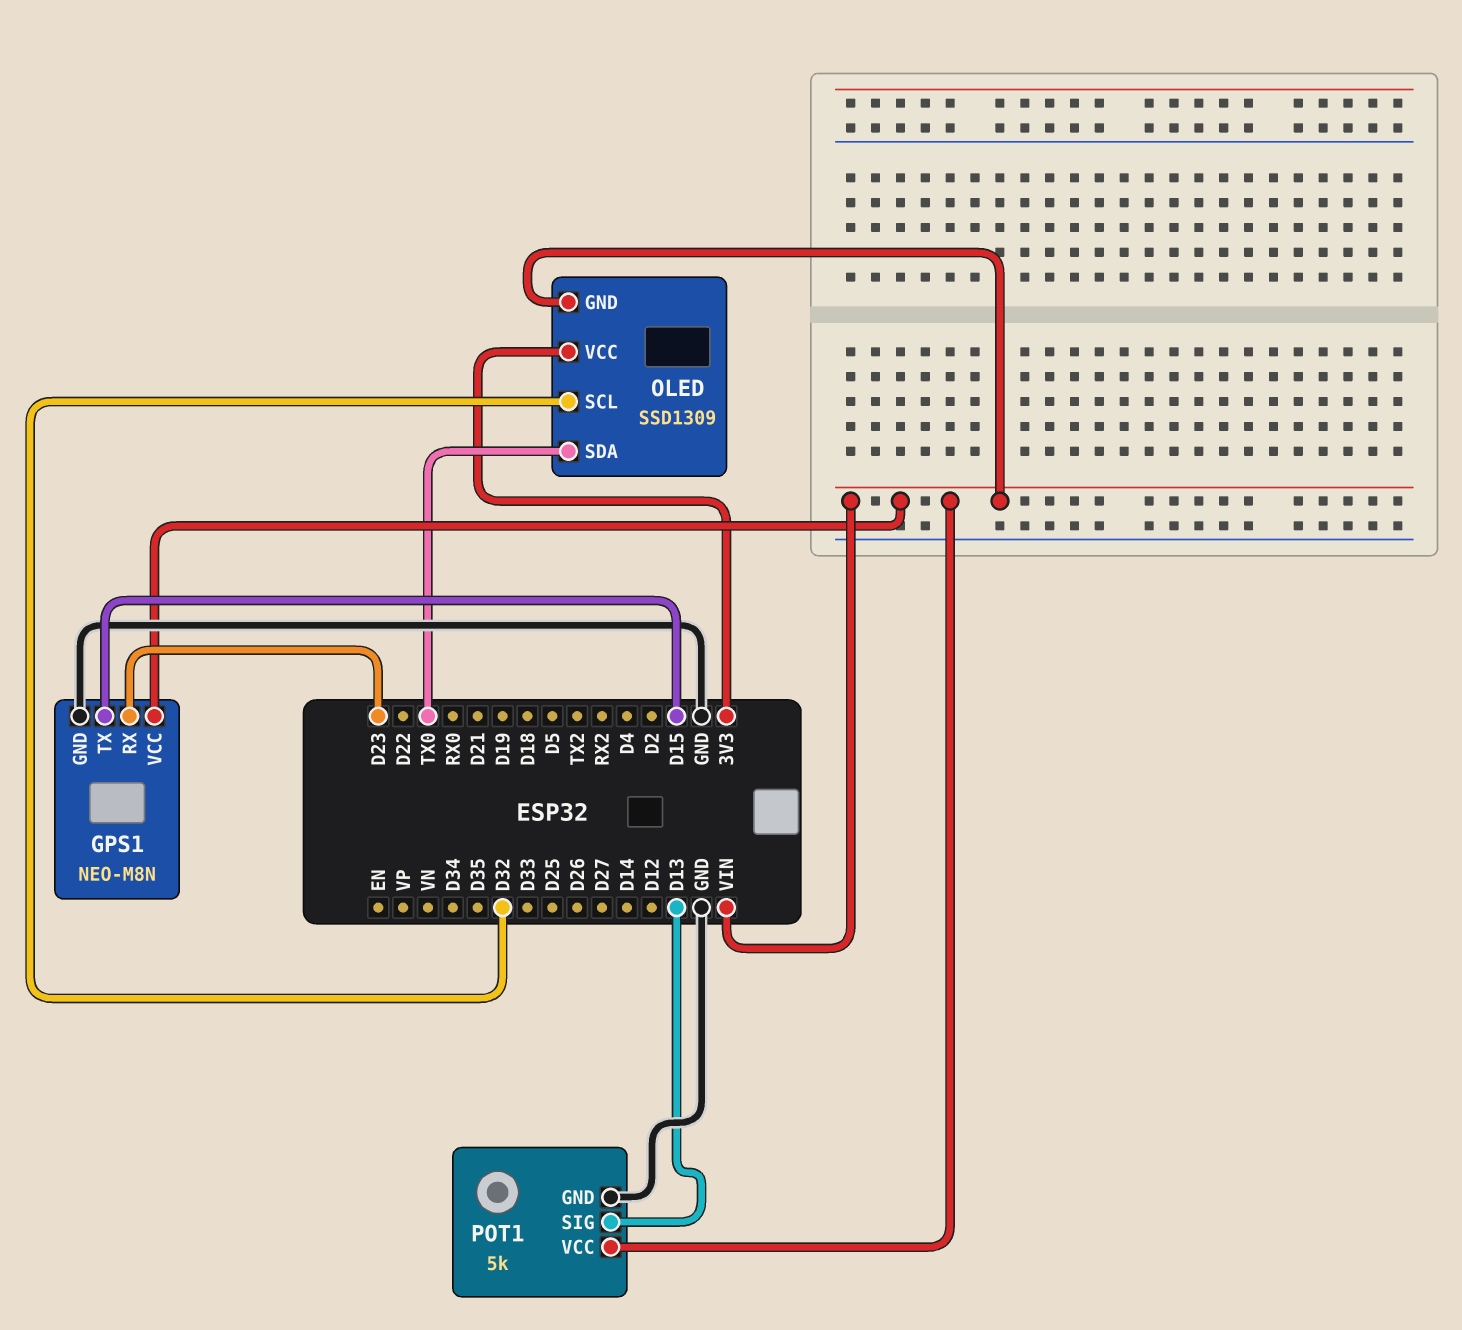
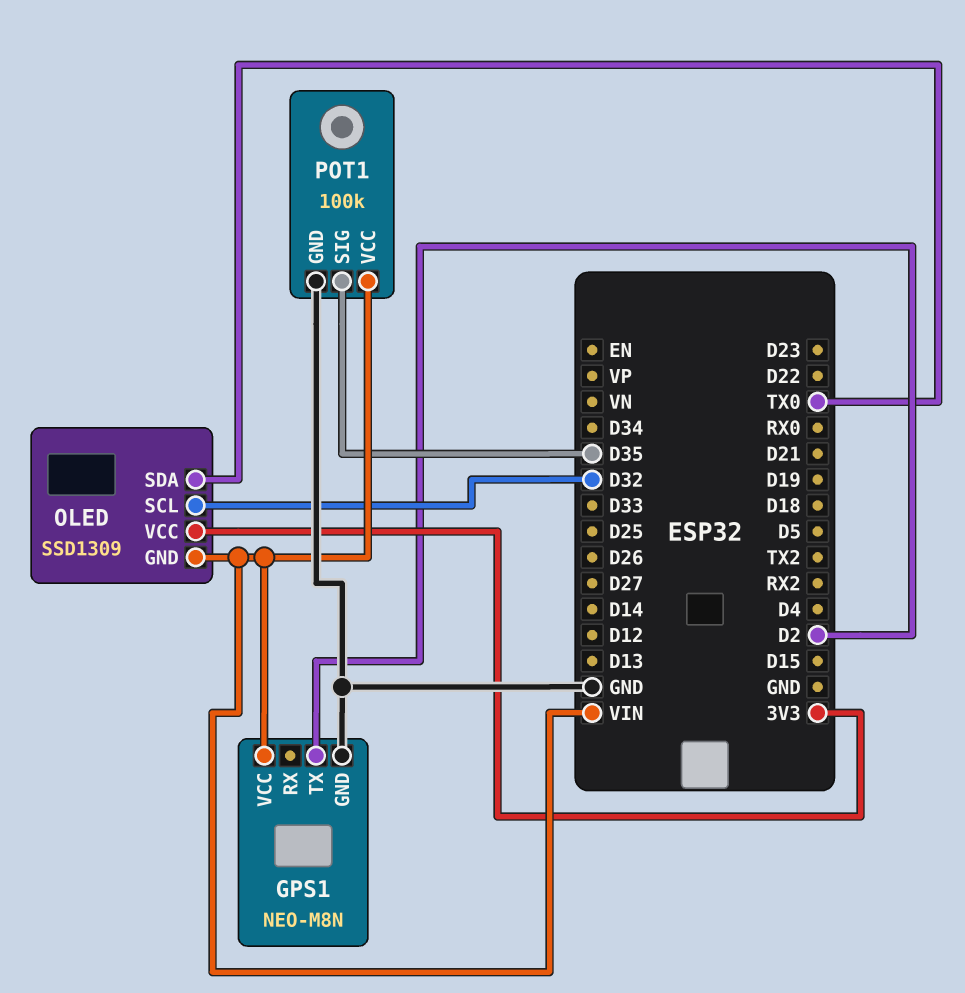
GPS1 pin RX: D23 -> none
GPS1 pin TX: D15 -> D2
POT1: 5k -> 100k
POT1 pin SIG: D13 -> D35

